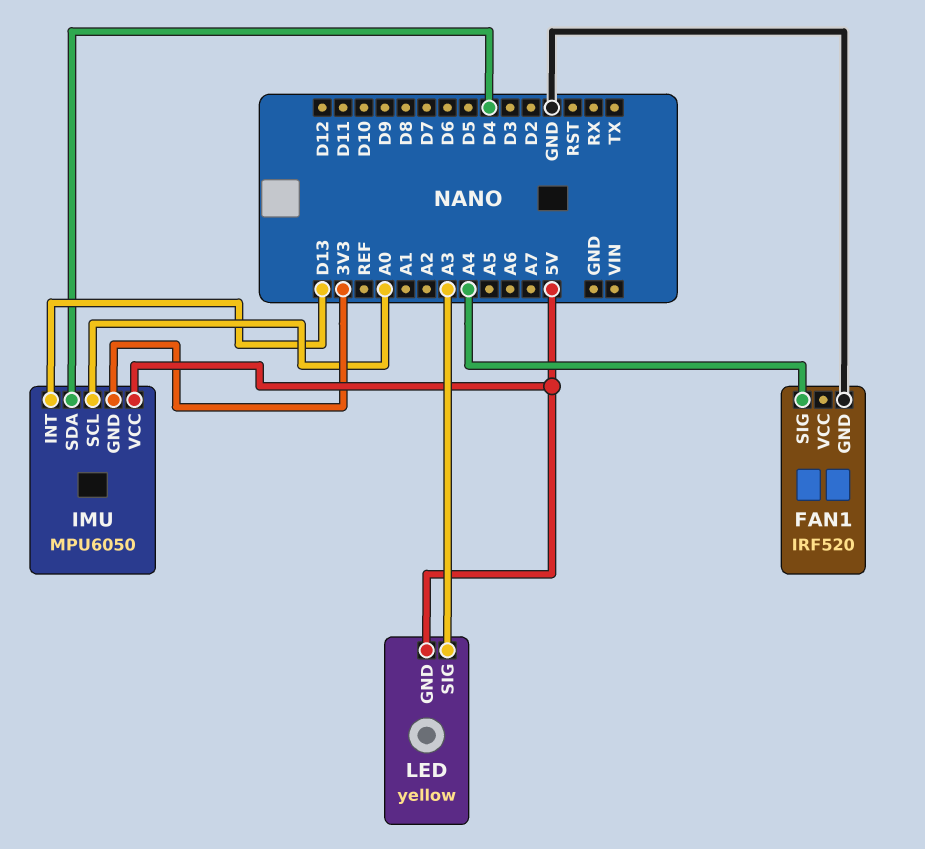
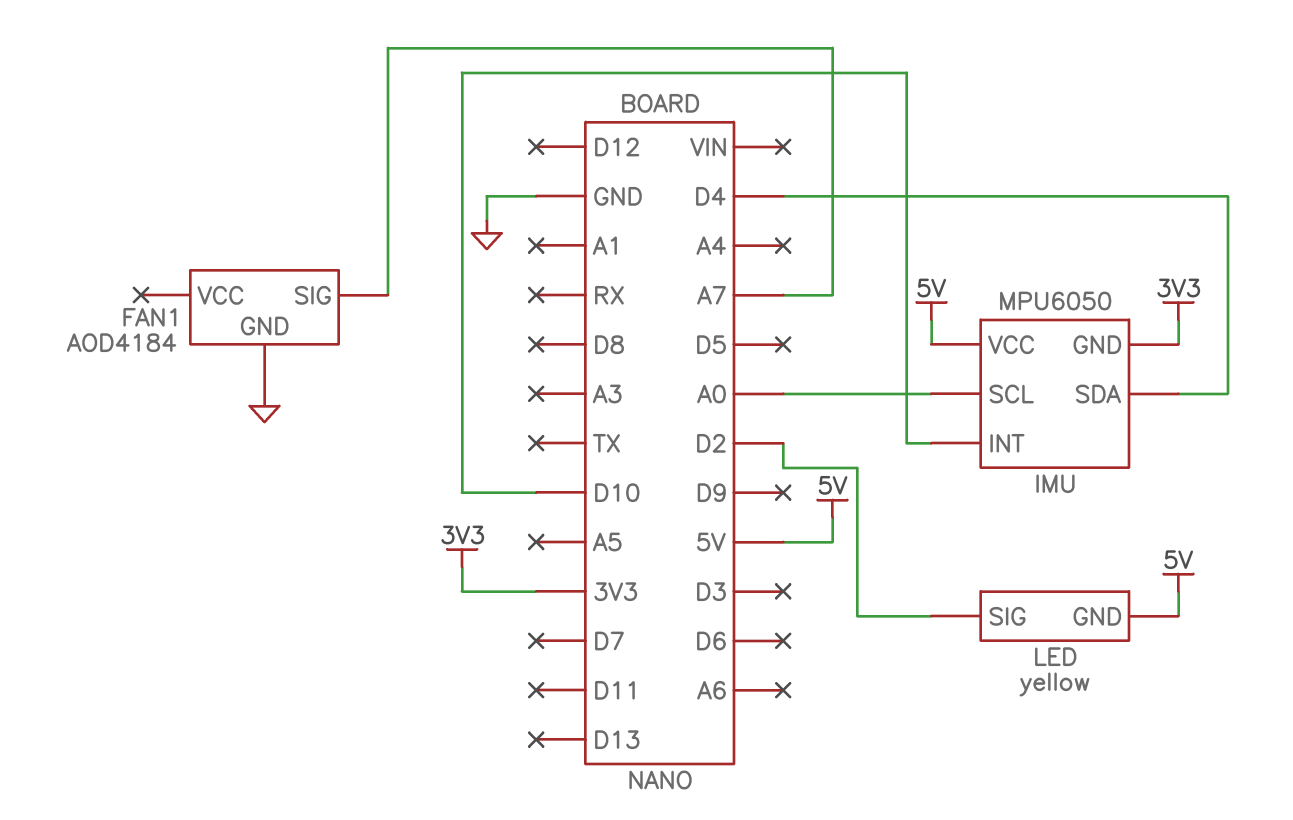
FAN1: IRF520 -> AOD4184
FAN1 pin SIG: A4 -> A7
IMU pin INT: D13 -> D10
LED pin SIG: A3 -> D2

